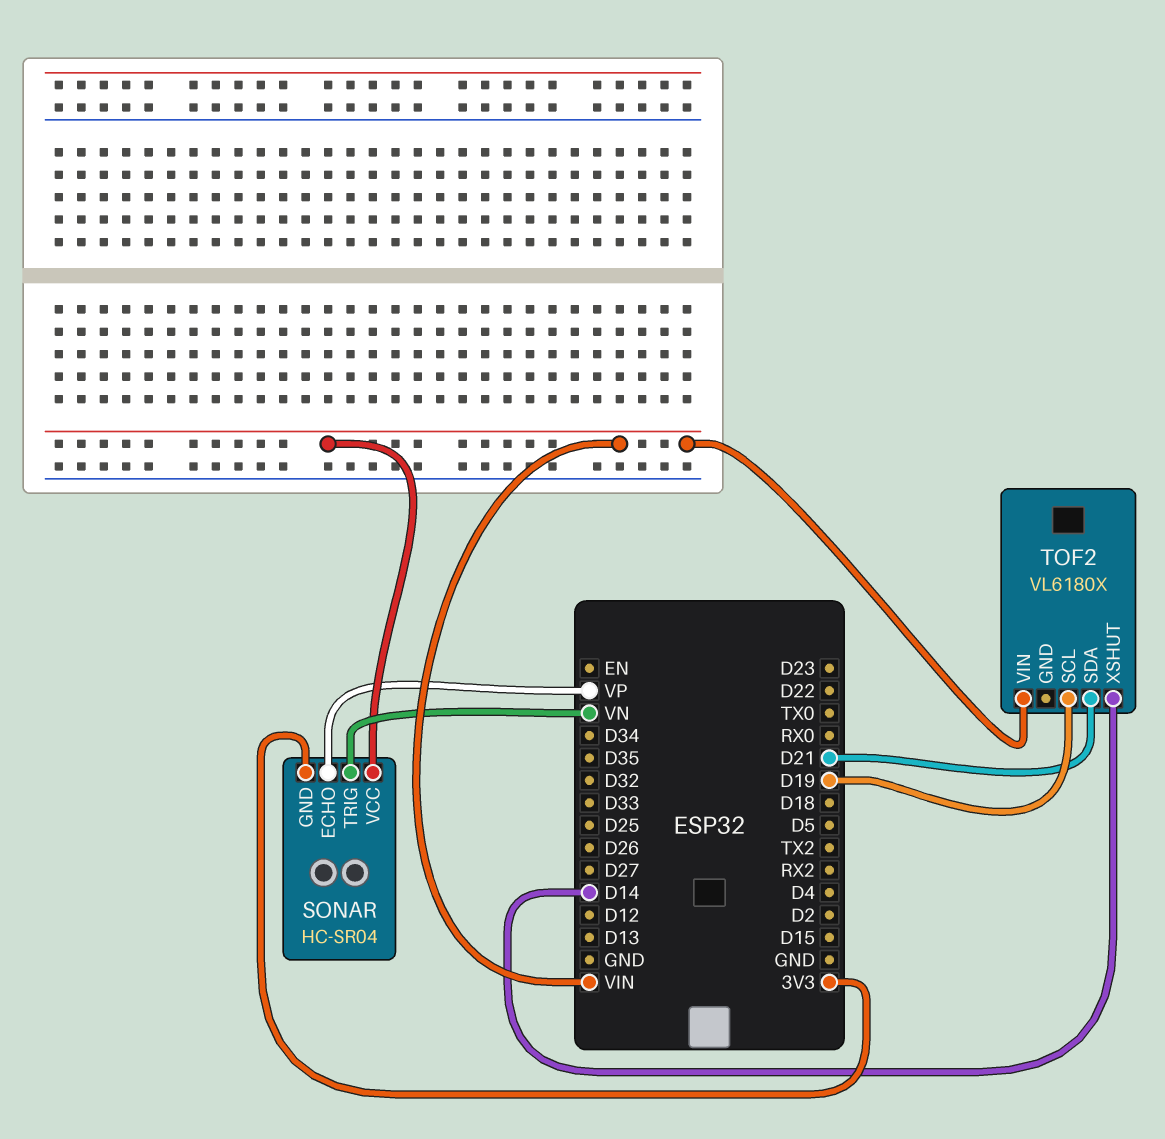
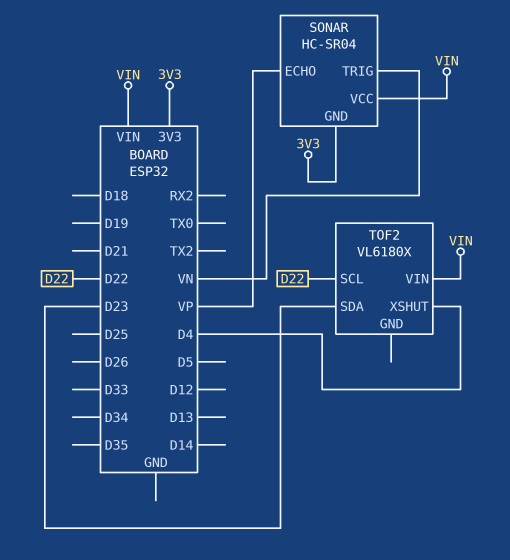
TOF2 pin SCL: D19 -> D22
TOF2 pin SDA: D21 -> D23
TOF2 pin XSHUT: D14 -> D4

